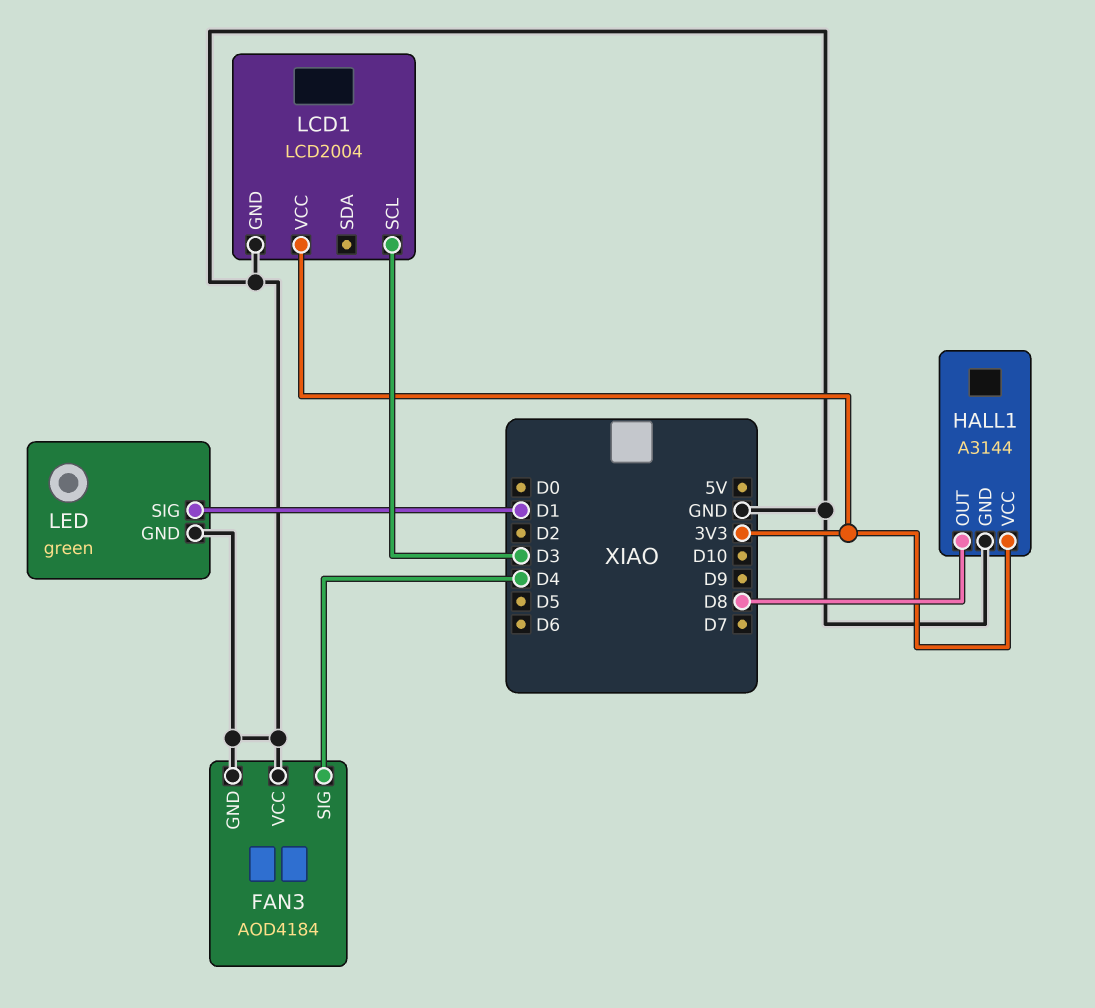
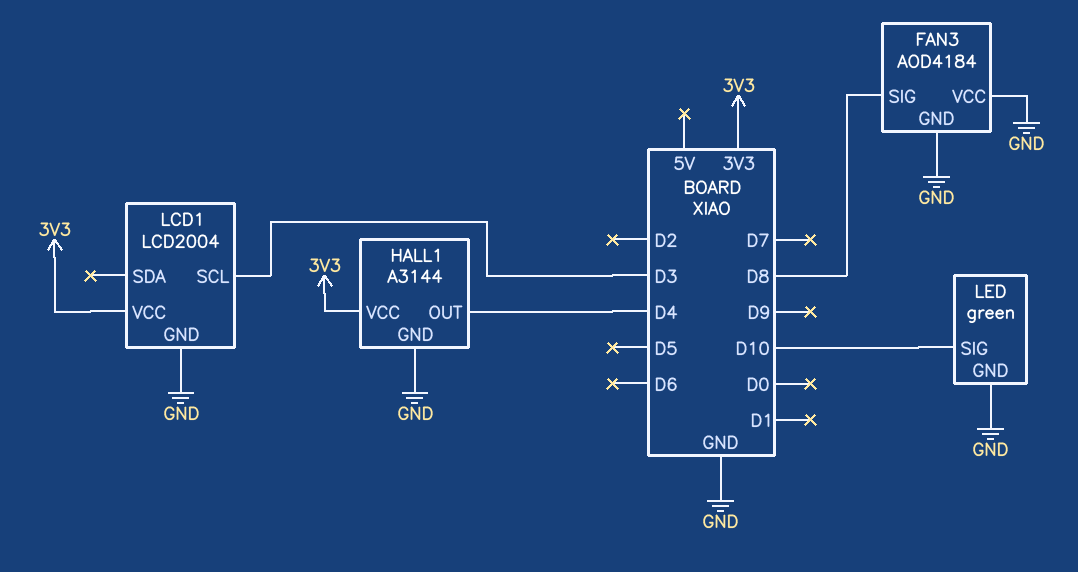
FAN3 pin SIG: D4 -> D8
HALL1 pin OUT: D8 -> D4
LED pin SIG: D1 -> D10

